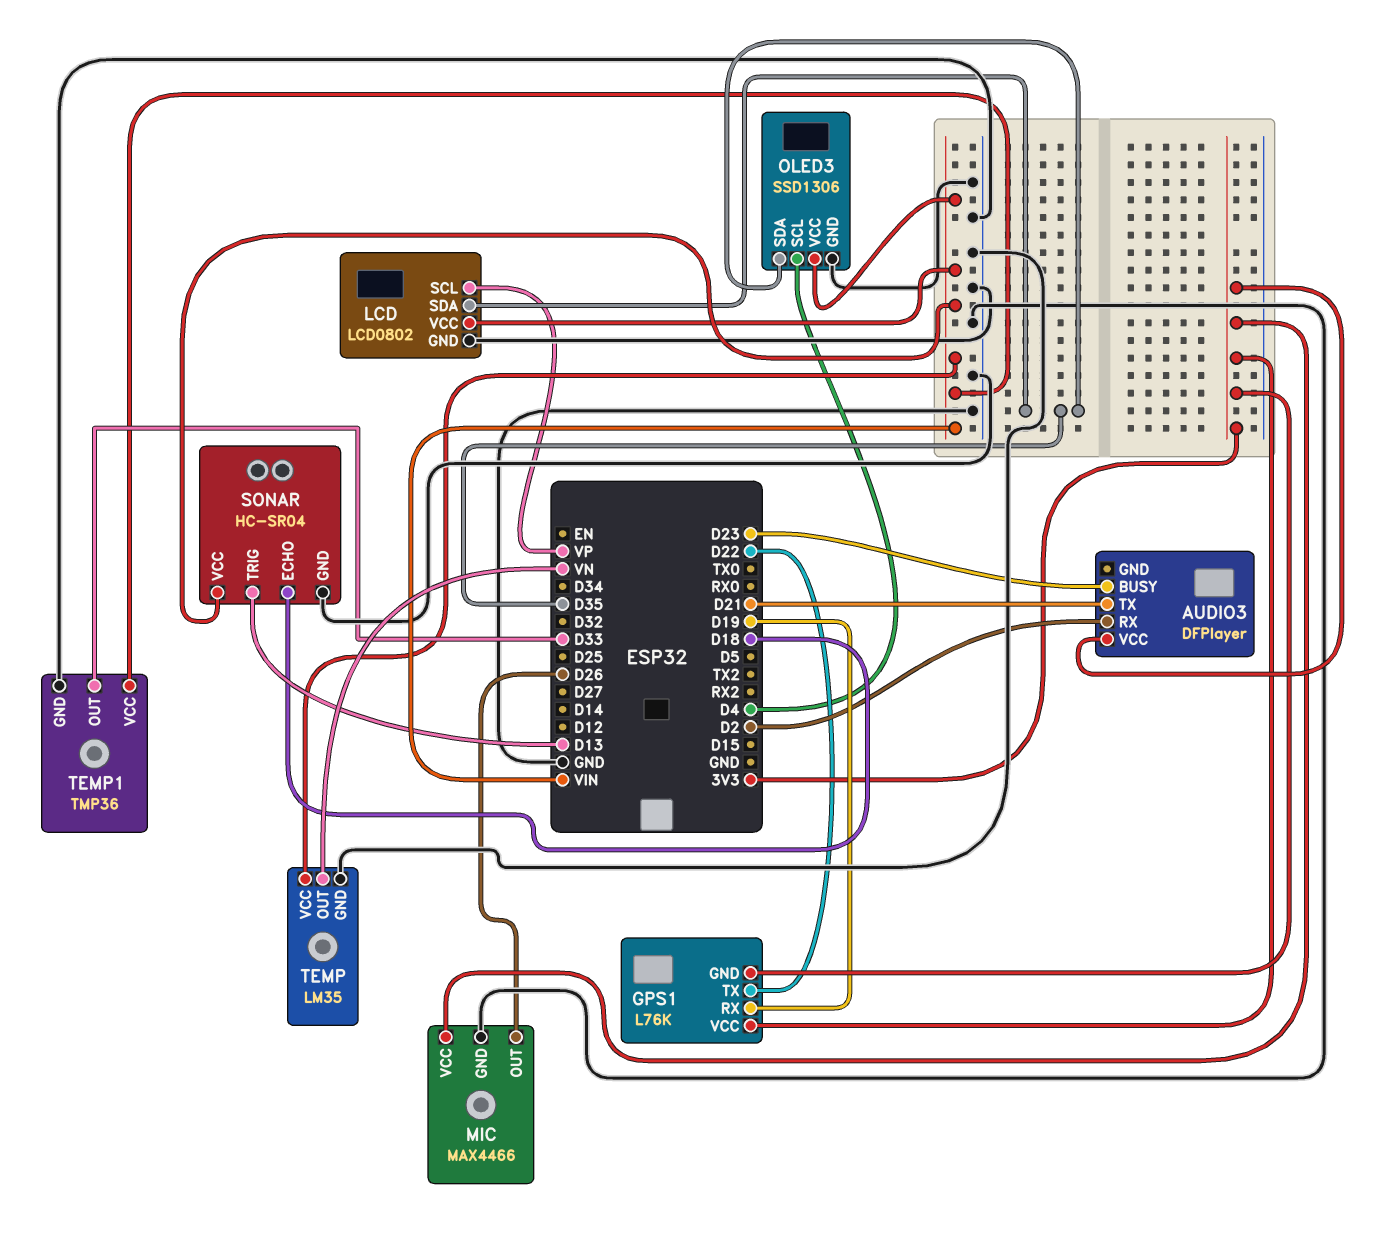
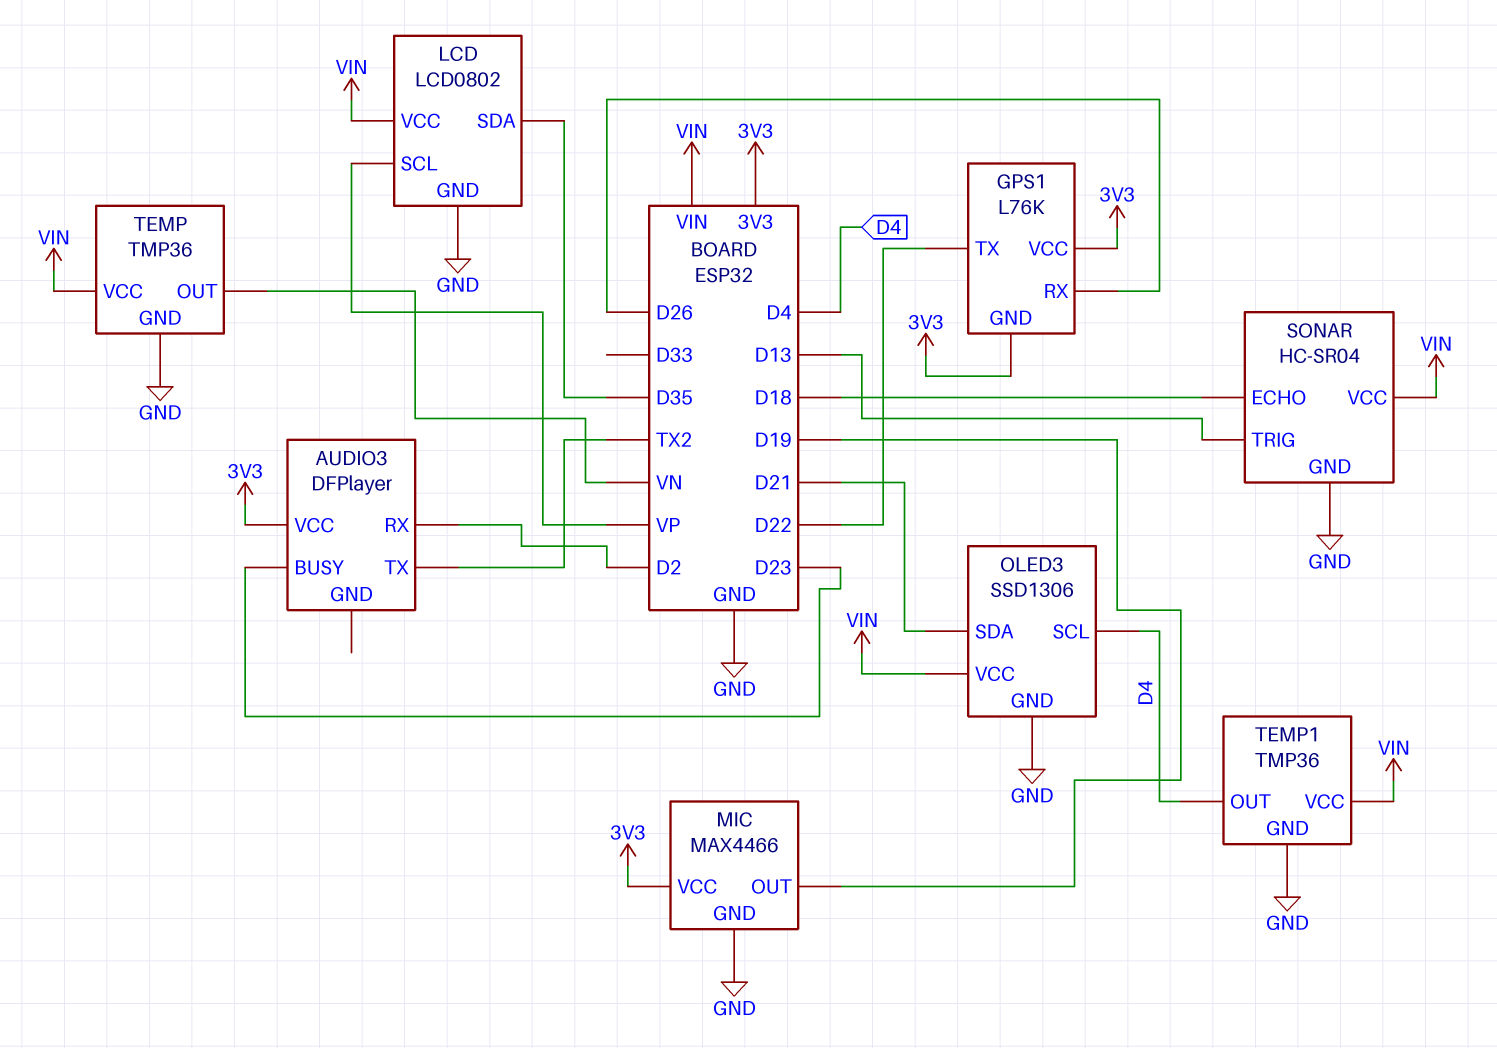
AUDIO3 pin TX: D21 -> TX2
GPS1 pin RX: D19 -> D26
MIC pin OUT: D26 -> D19
OLED3 pin SDA: D35 -> D21
TEMP: LM35 -> TMP36
TEMP1 pin OUT: D33 -> D4

